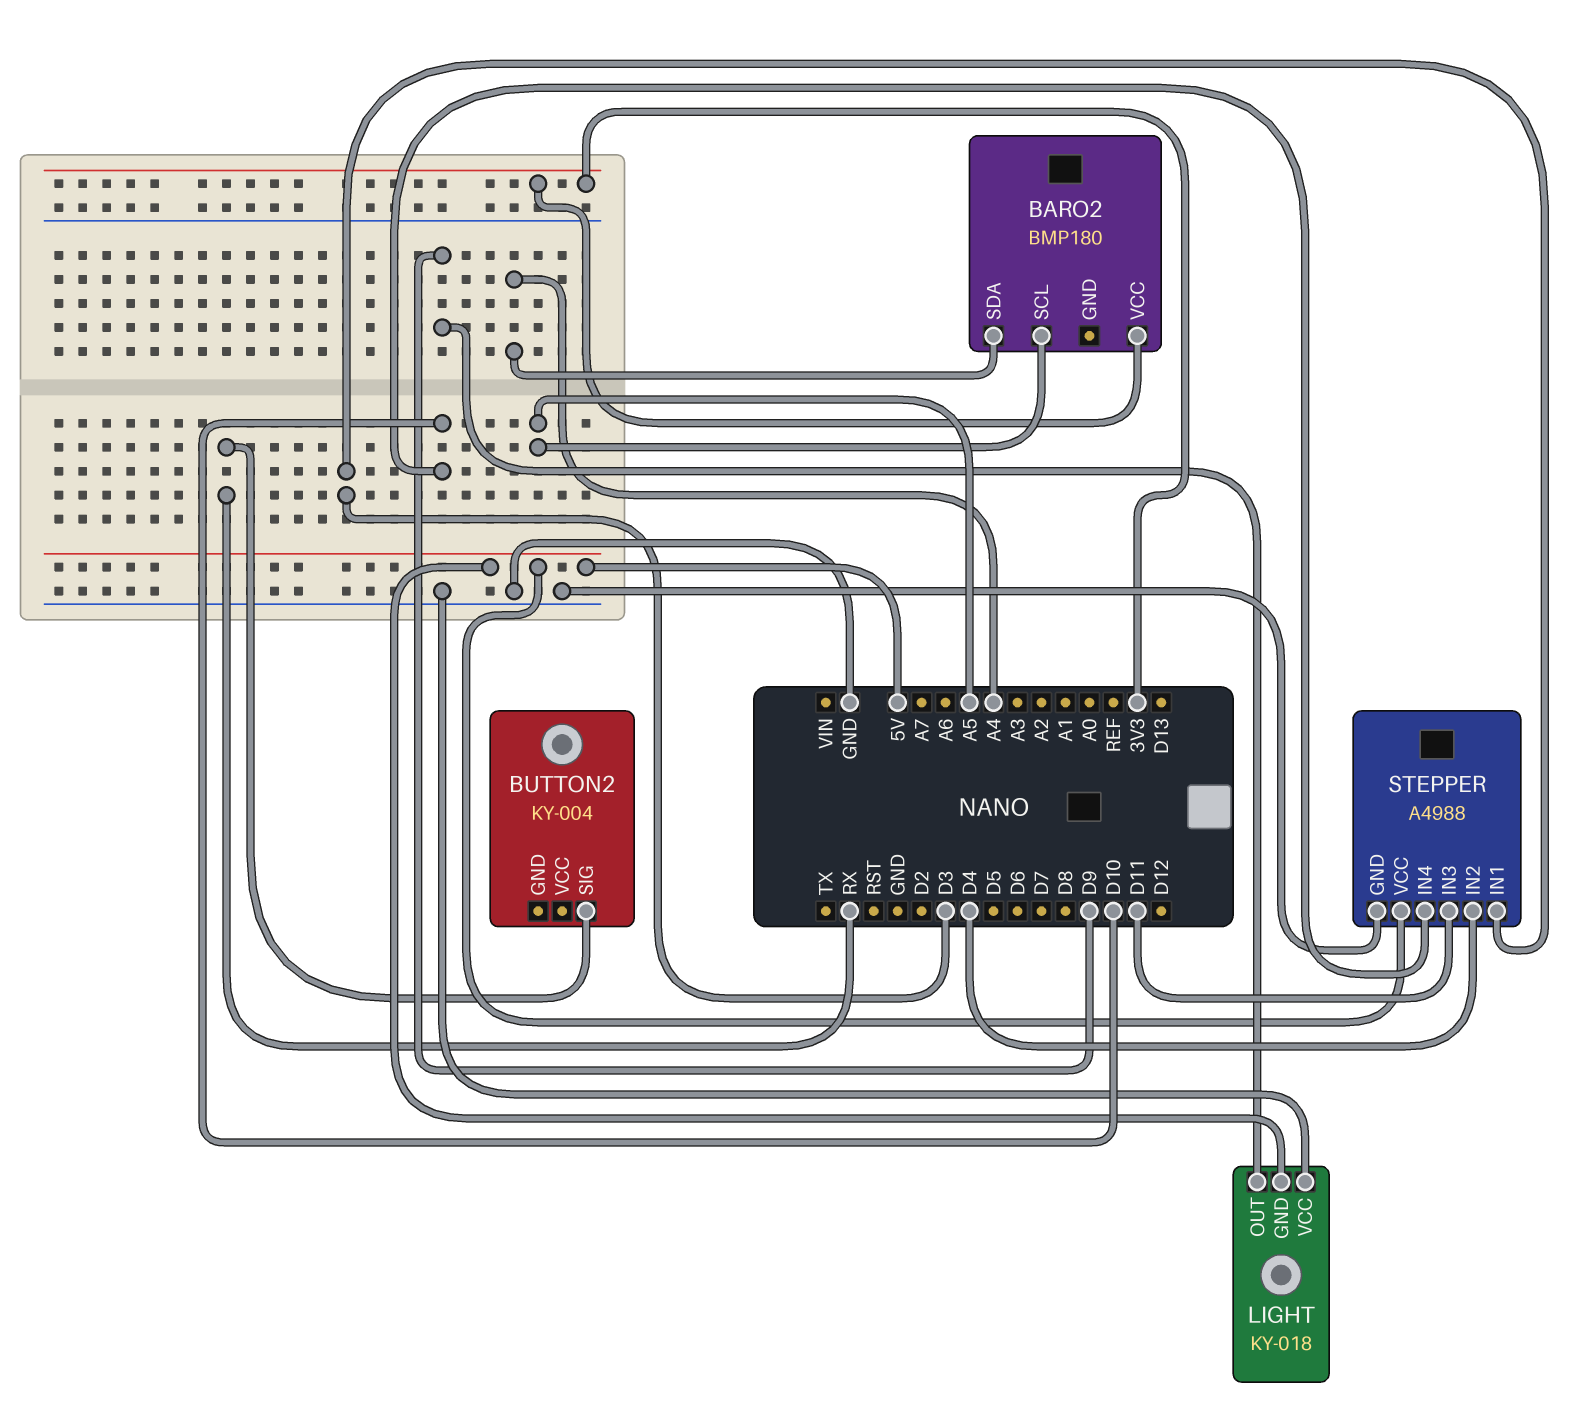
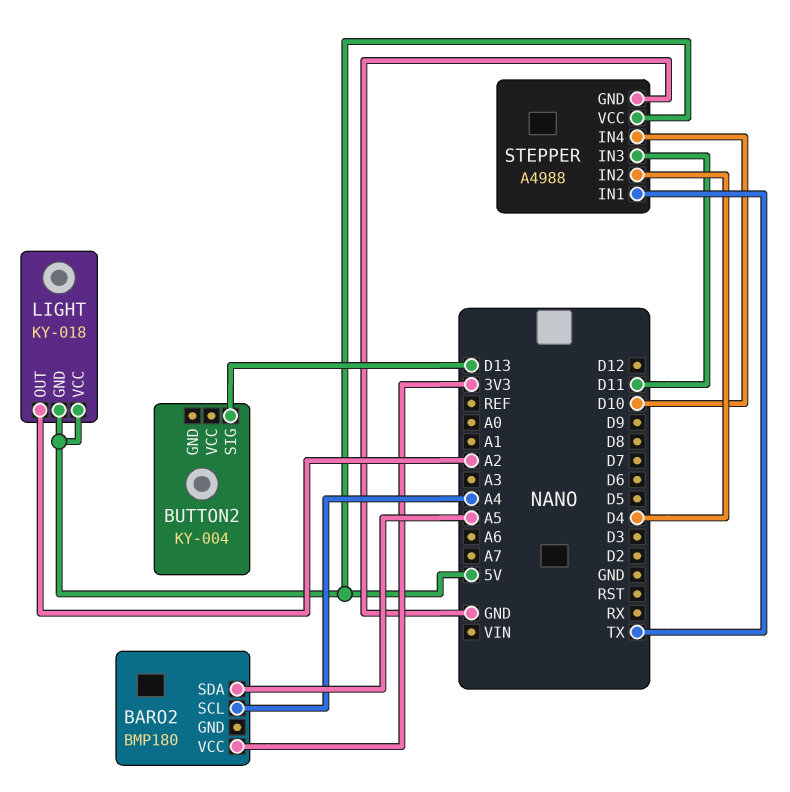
BARO2 pin SCL: A5 -> A4
BARO2 pin SDA: A4 -> A5
BUTTON2 pin SIG: RX -> D13
LIGHT pin OUT: D9 -> A2
LIGHT pin VCC: GND -> 5V
STEPPER pin IN1: D3 -> TX

